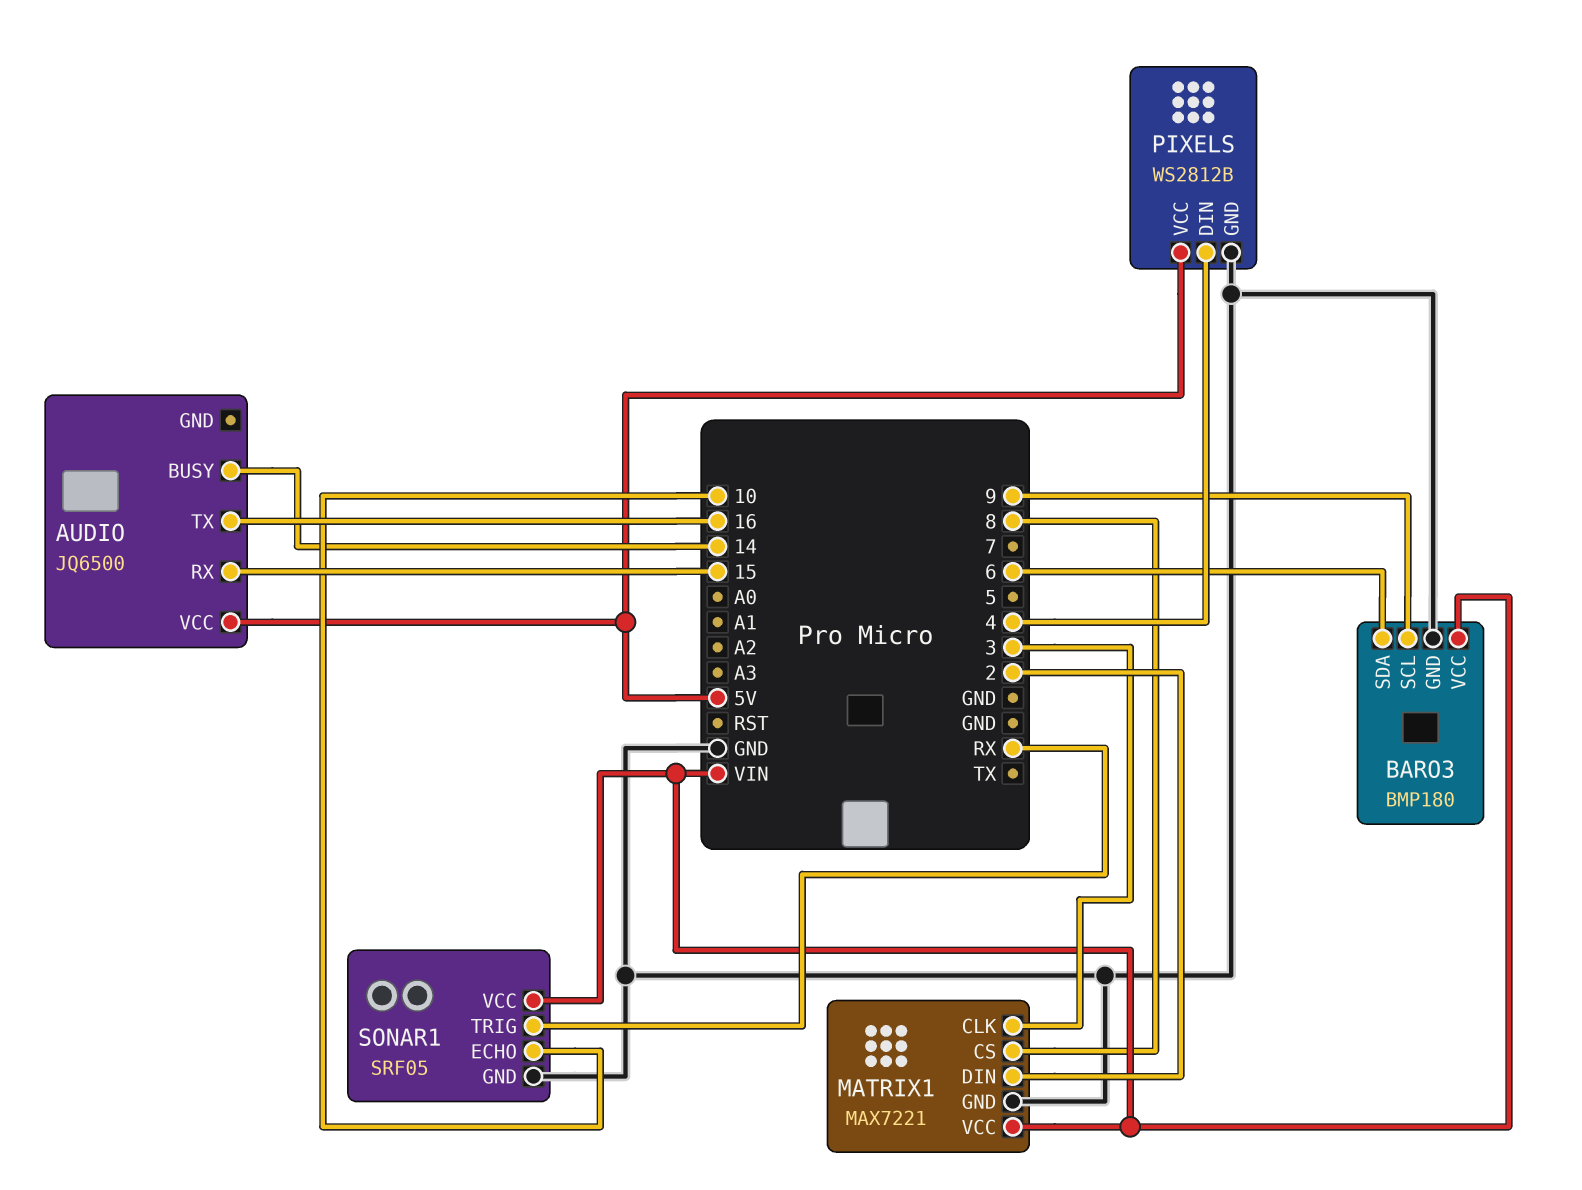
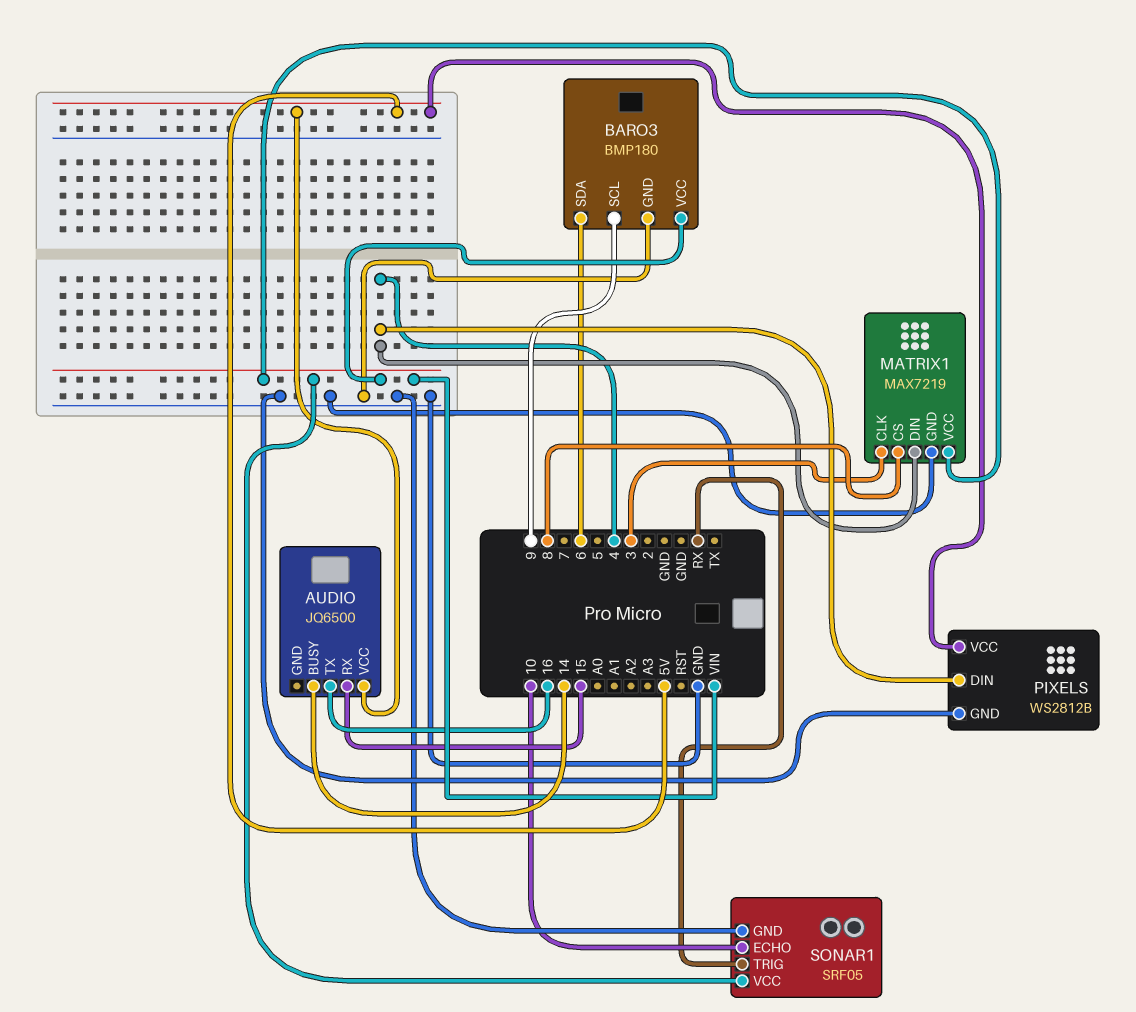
MATRIX1: MAX7221 -> MAX7219
MATRIX1 pin DIN: 2 -> 4

